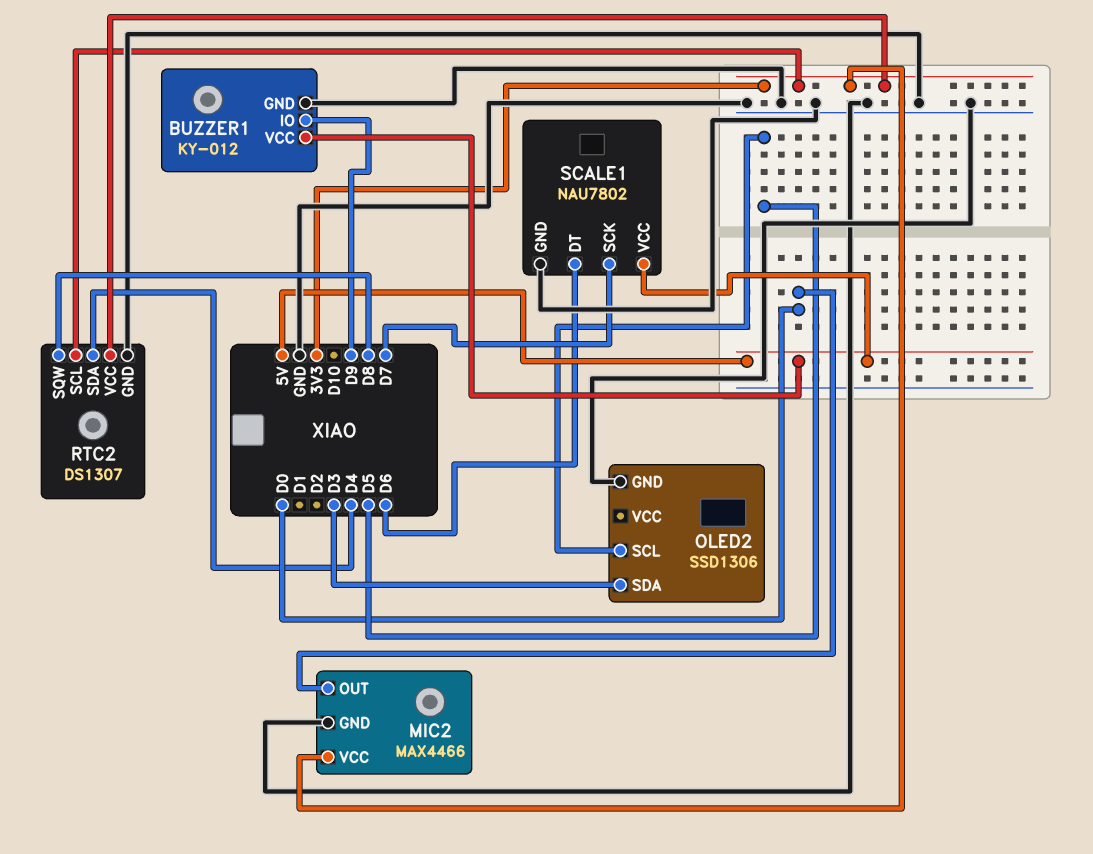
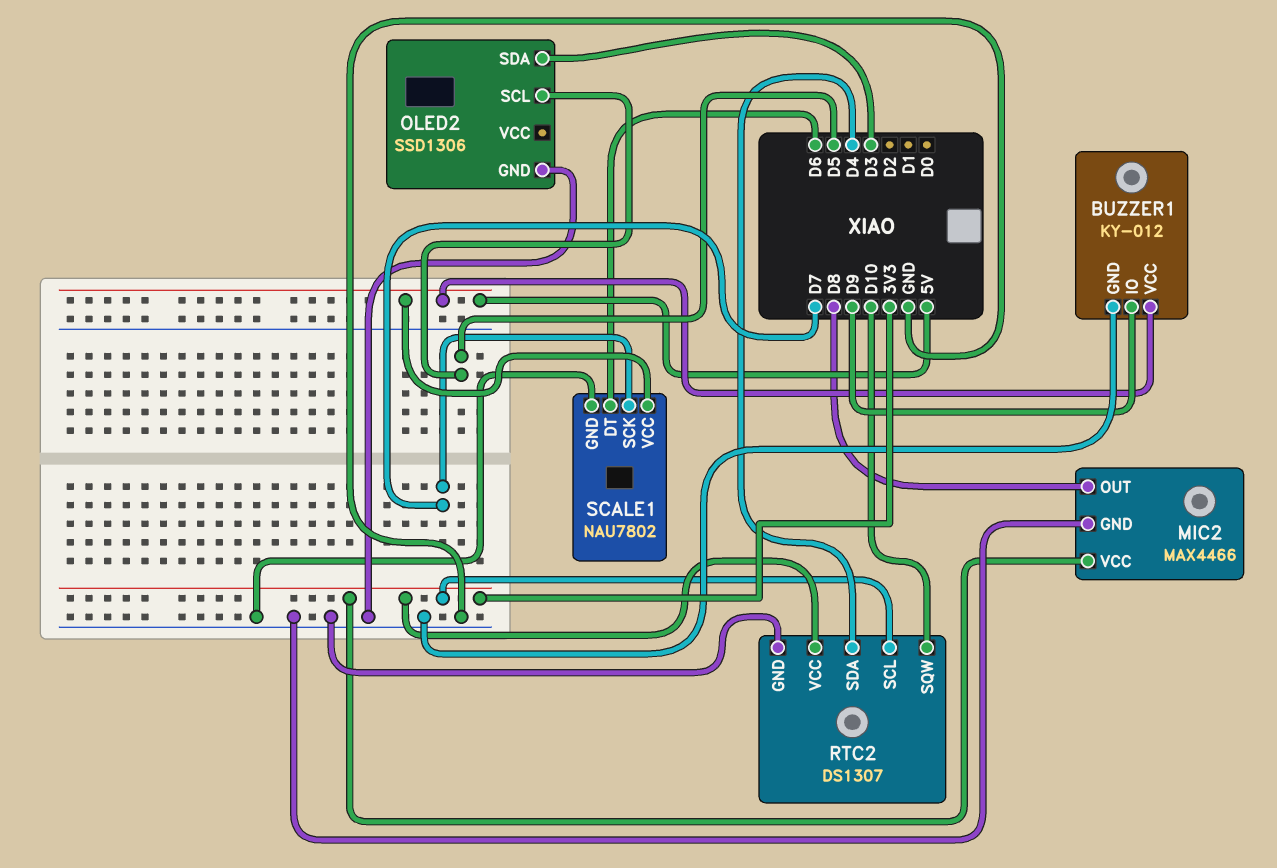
MIC2 pin OUT: D0 -> D8
RTC2 pin SQW: D8 -> D10

